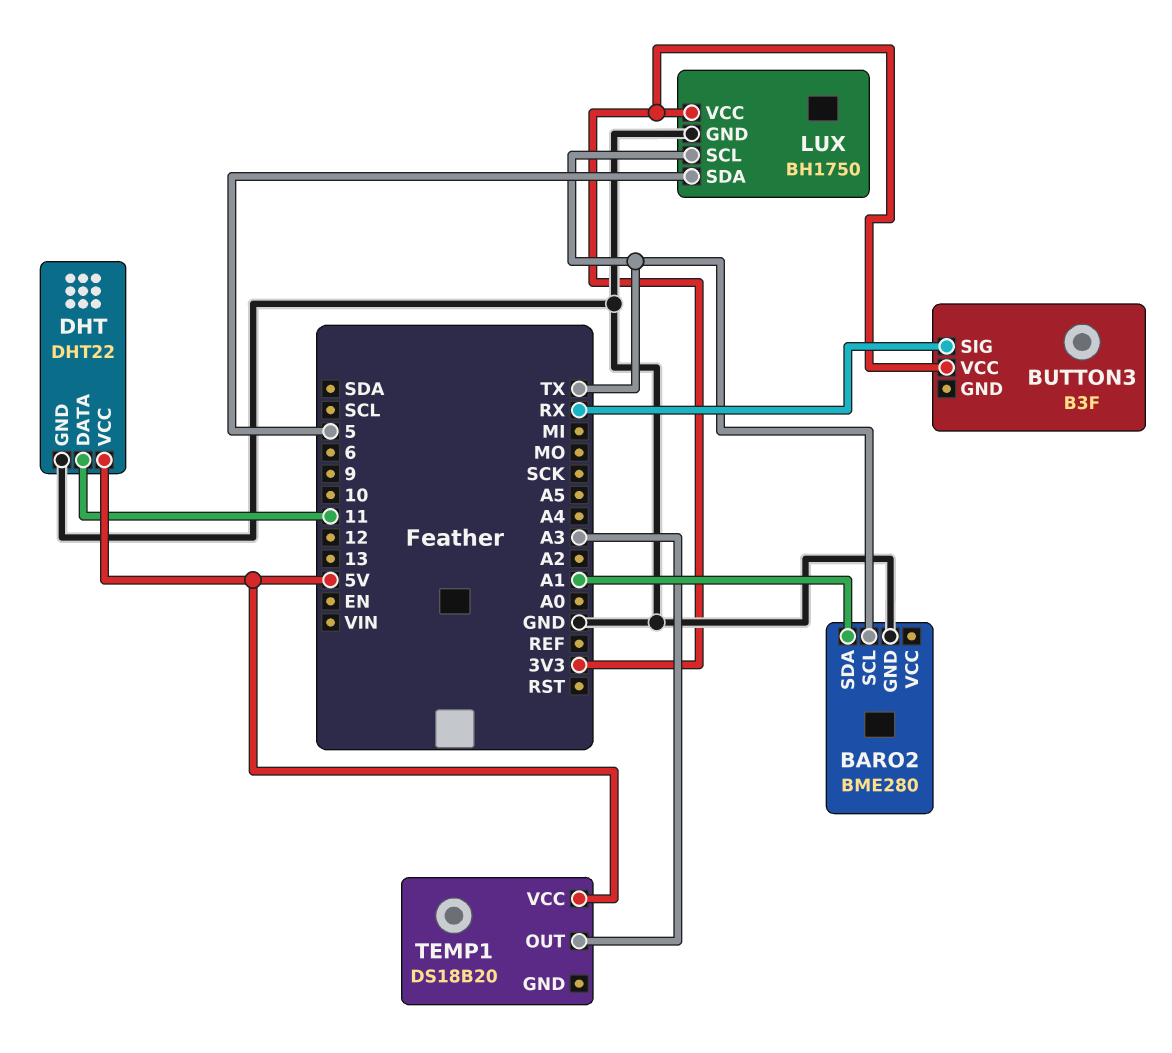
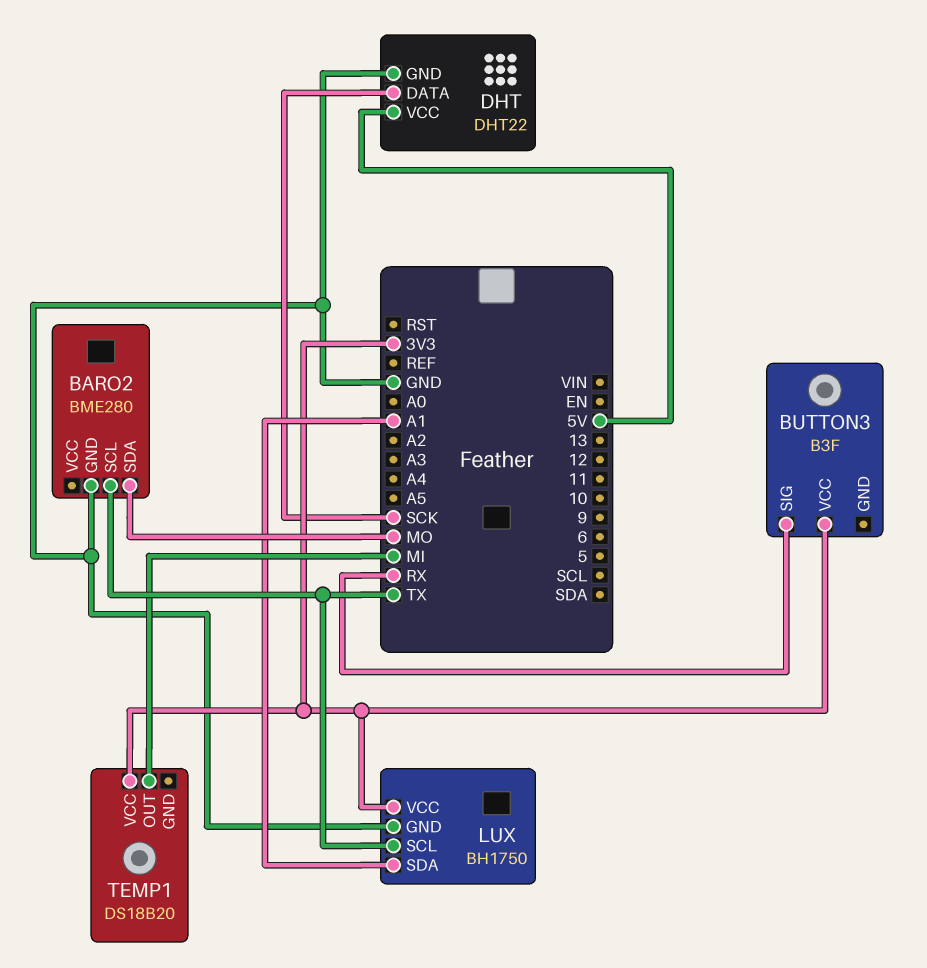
BARO2 pin SDA: A1 -> MO
DHT pin DATA: 11 -> SCK
LUX pin SDA: 5 -> A1
TEMP1 pin OUT: A3 -> MI
TEMP1 pin VCC: 5V -> 3V3

